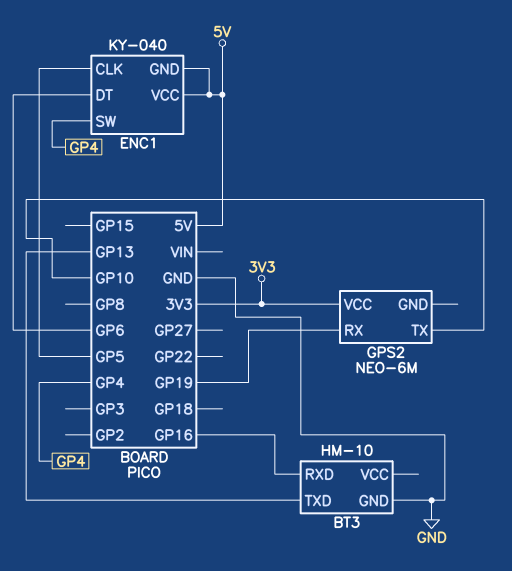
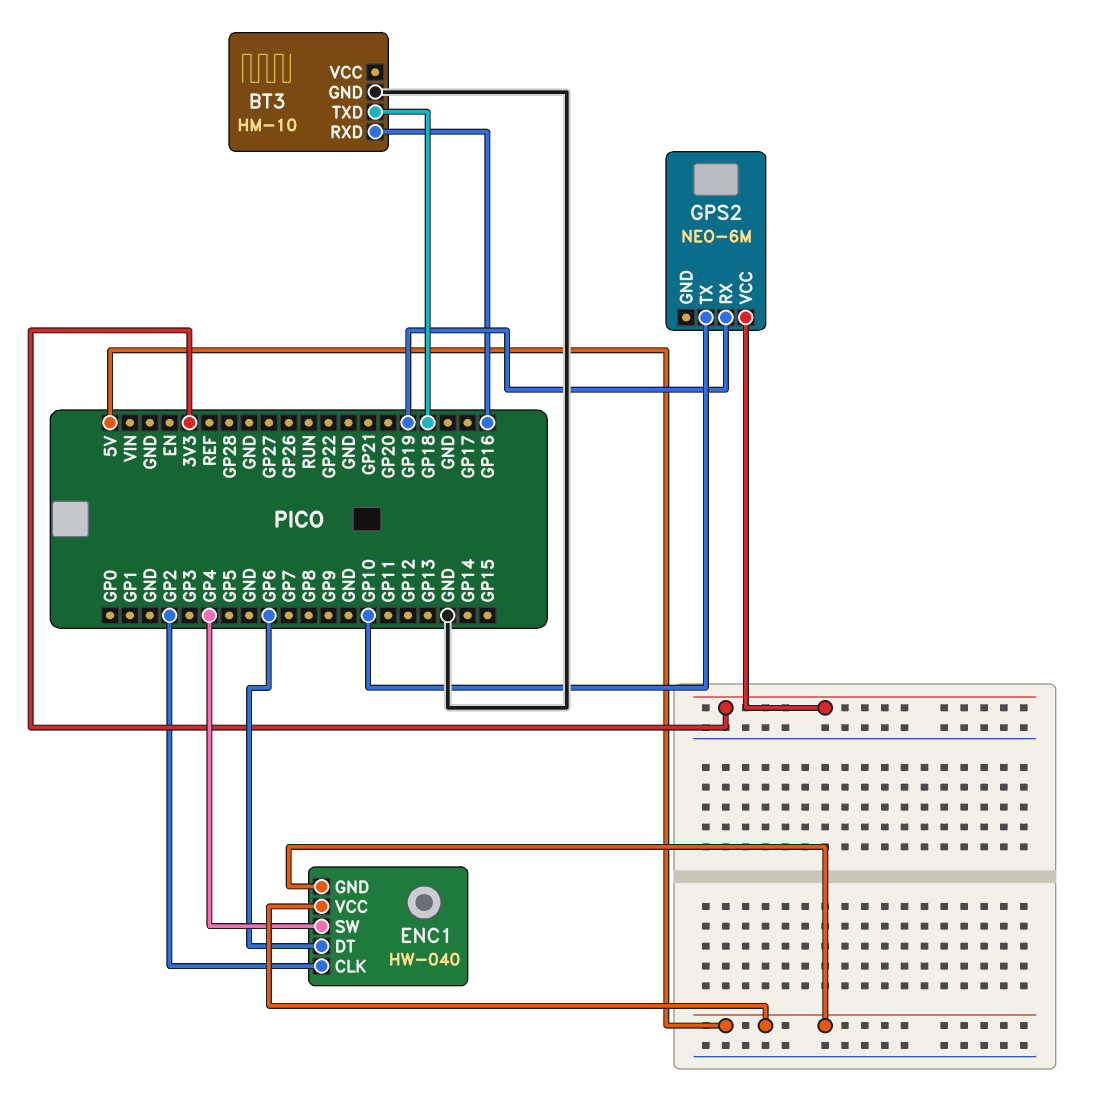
BT3 pin TXD: GP13 -> GP18
ENC1: KY-040 -> HW-040
ENC1 pin CLK: GP5 -> GP2

